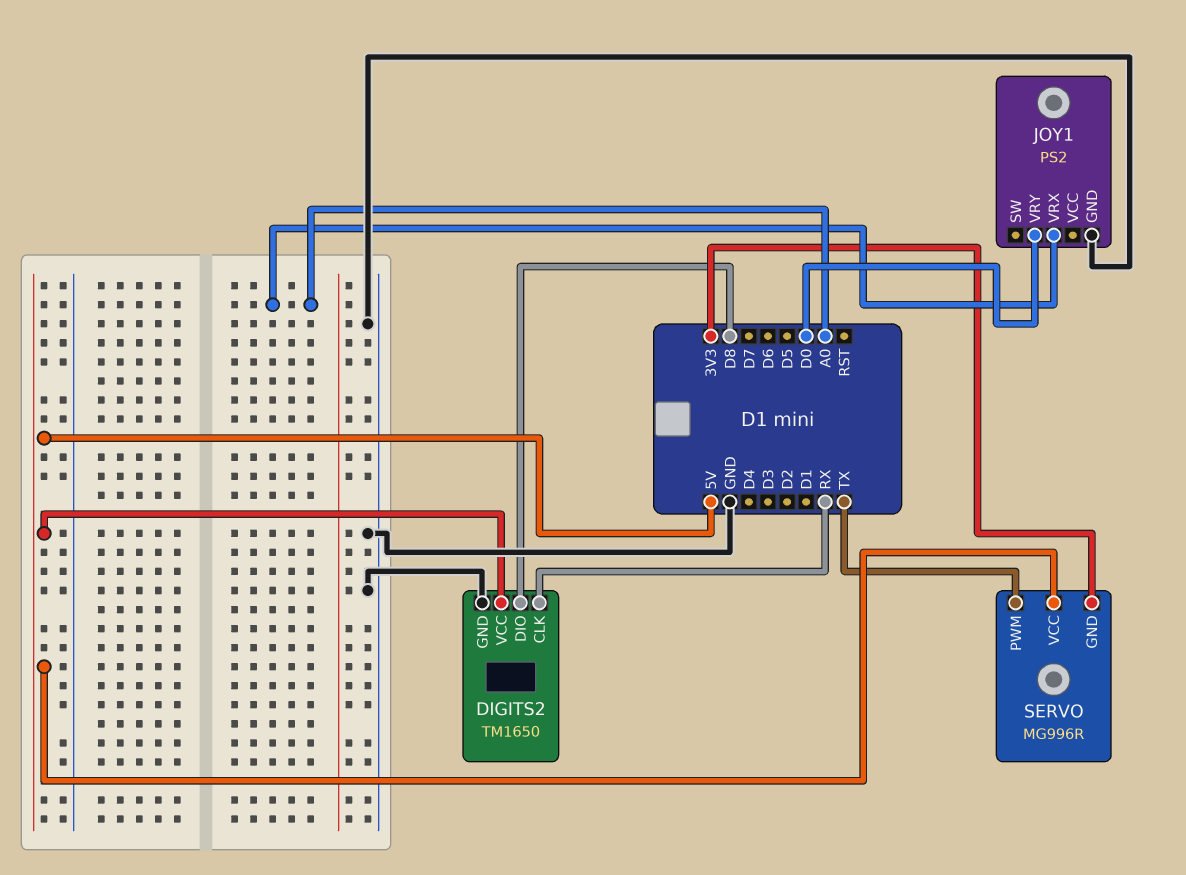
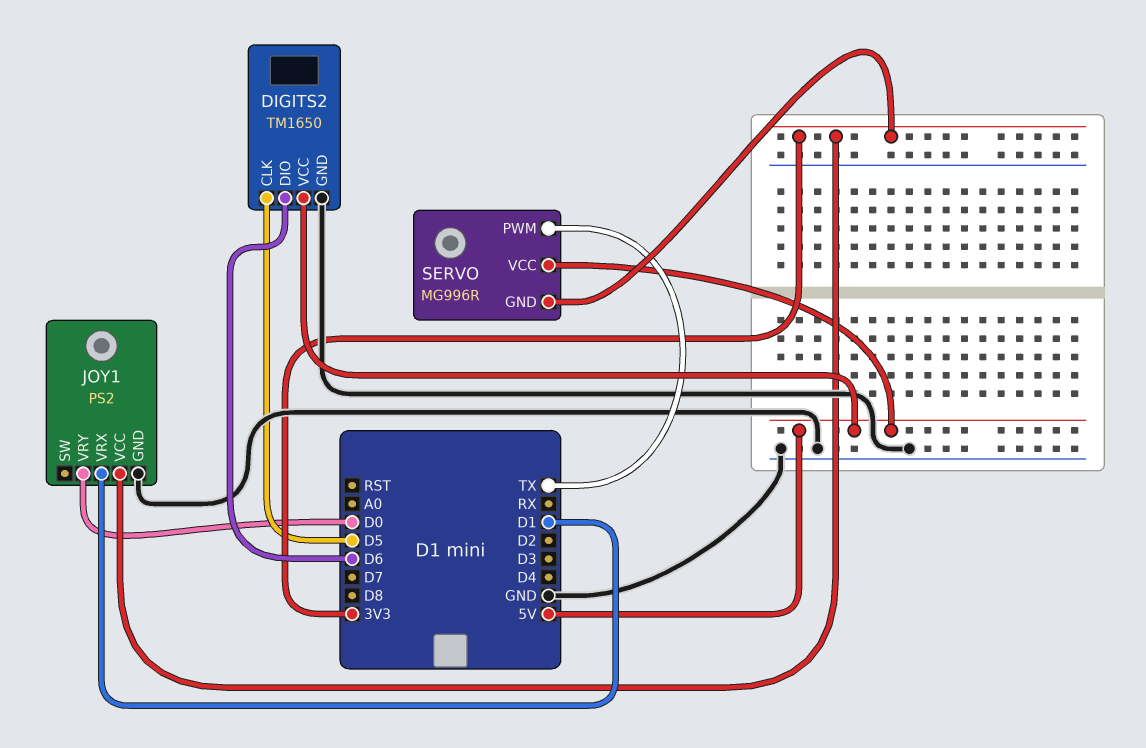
DIGITS2 pin CLK: RX -> D5
DIGITS2 pin DIO: D8 -> D6
JOY1 pin VCC: none -> 3V3
JOY1 pin VRX: A0 -> D1

